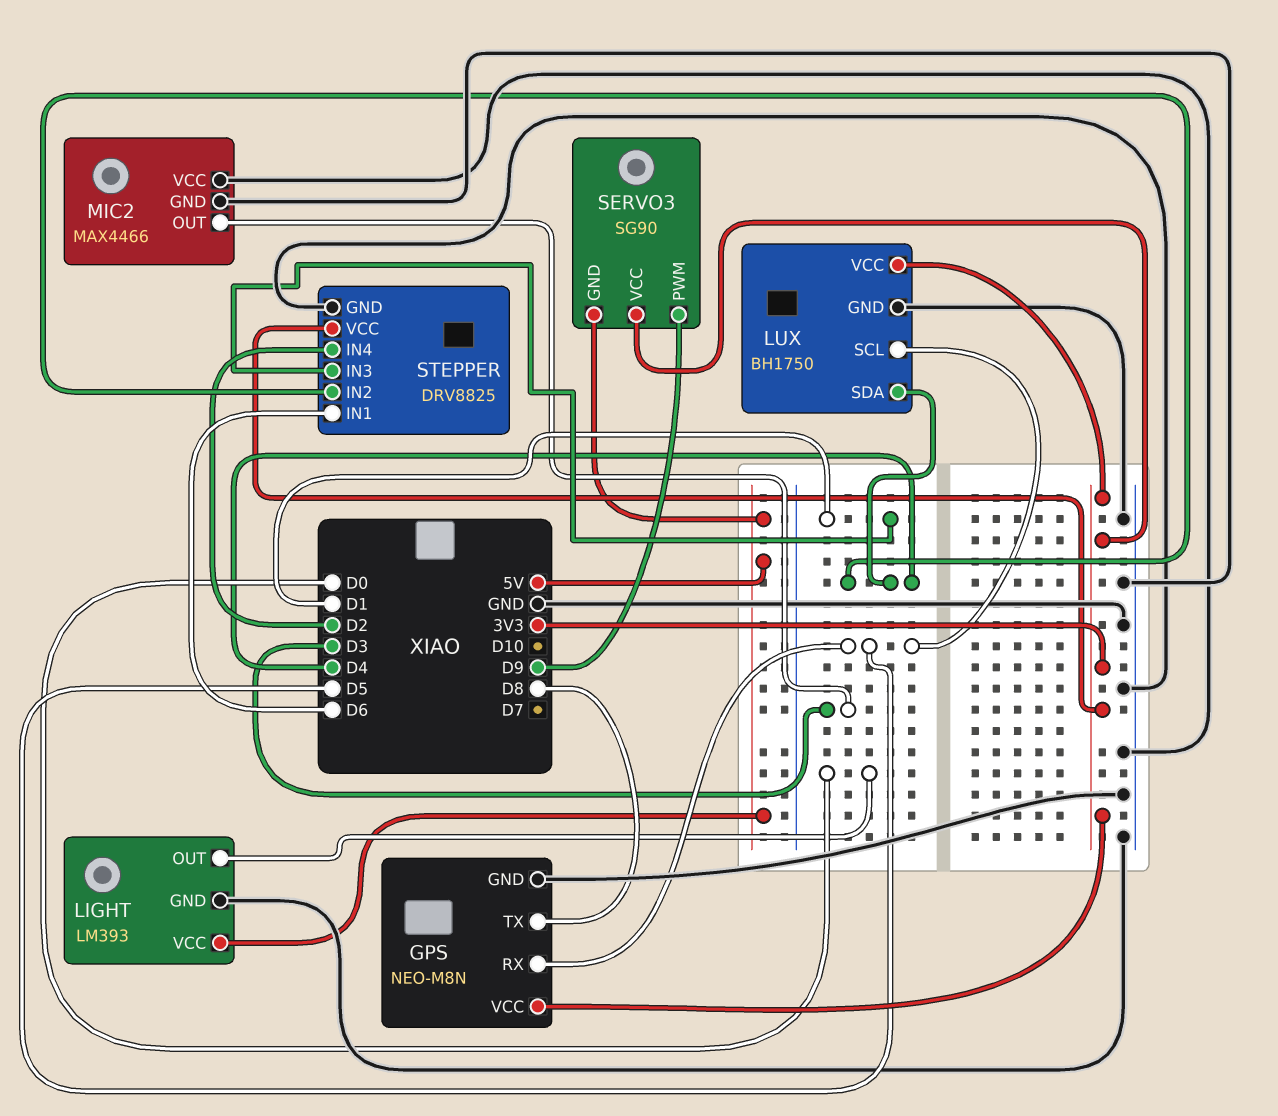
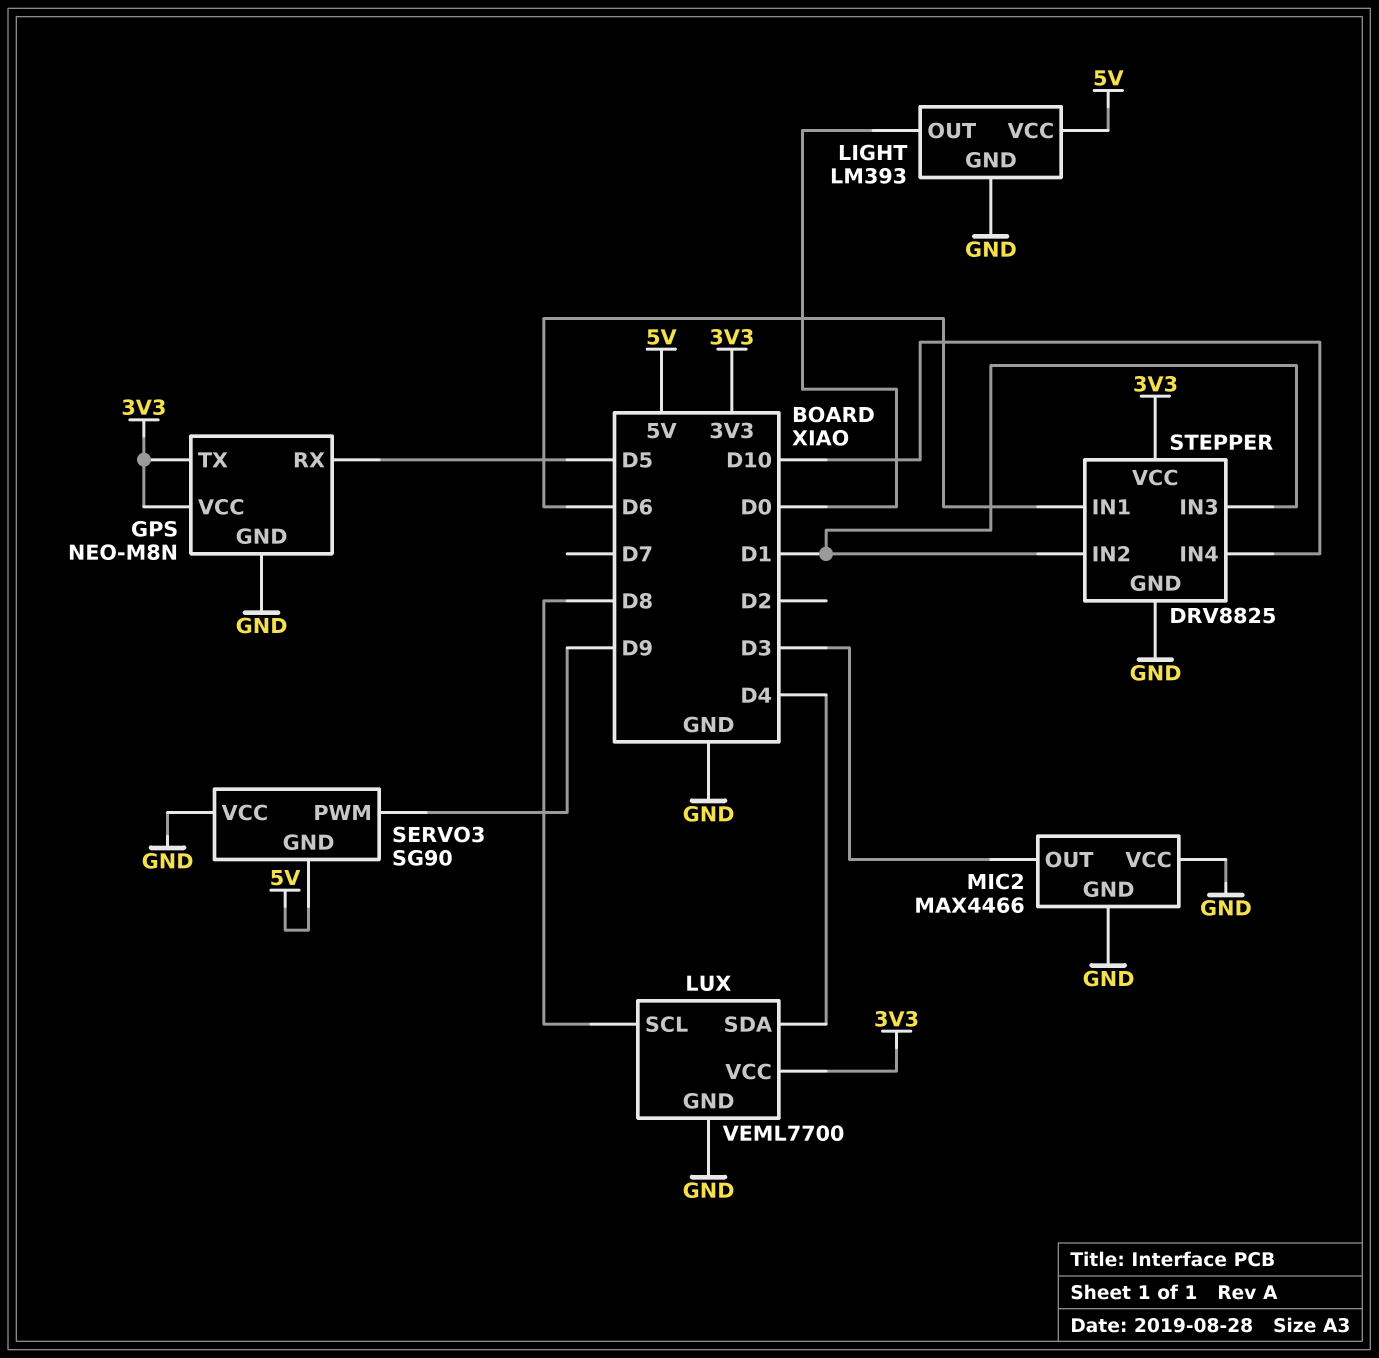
GPS pin TX: D8 -> 3V3
LUX: BH1750 -> VEML7700
LUX pin SCL: D5 -> D8
SERVO3 pin VCC: 3V3 -> GND
STEPPER pin IN2: D4 -> D1
STEPPER pin IN4: D2 -> D10

